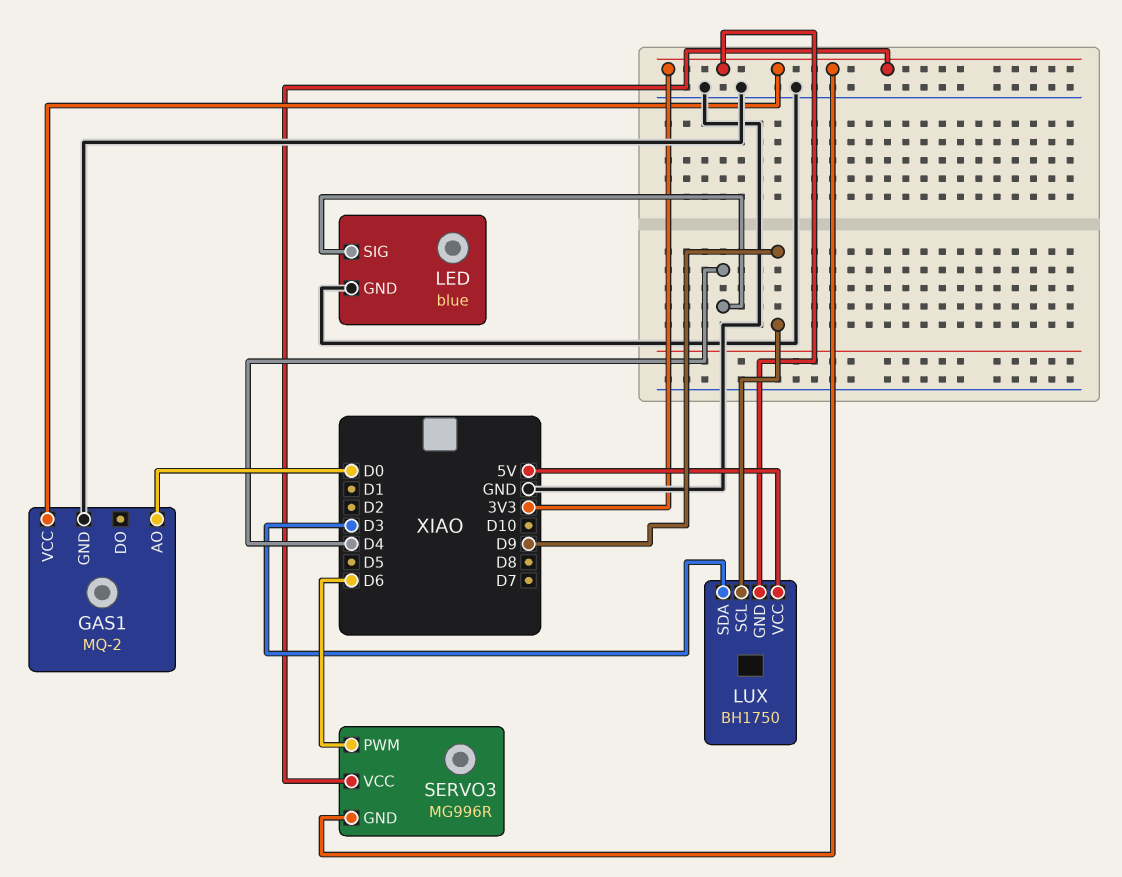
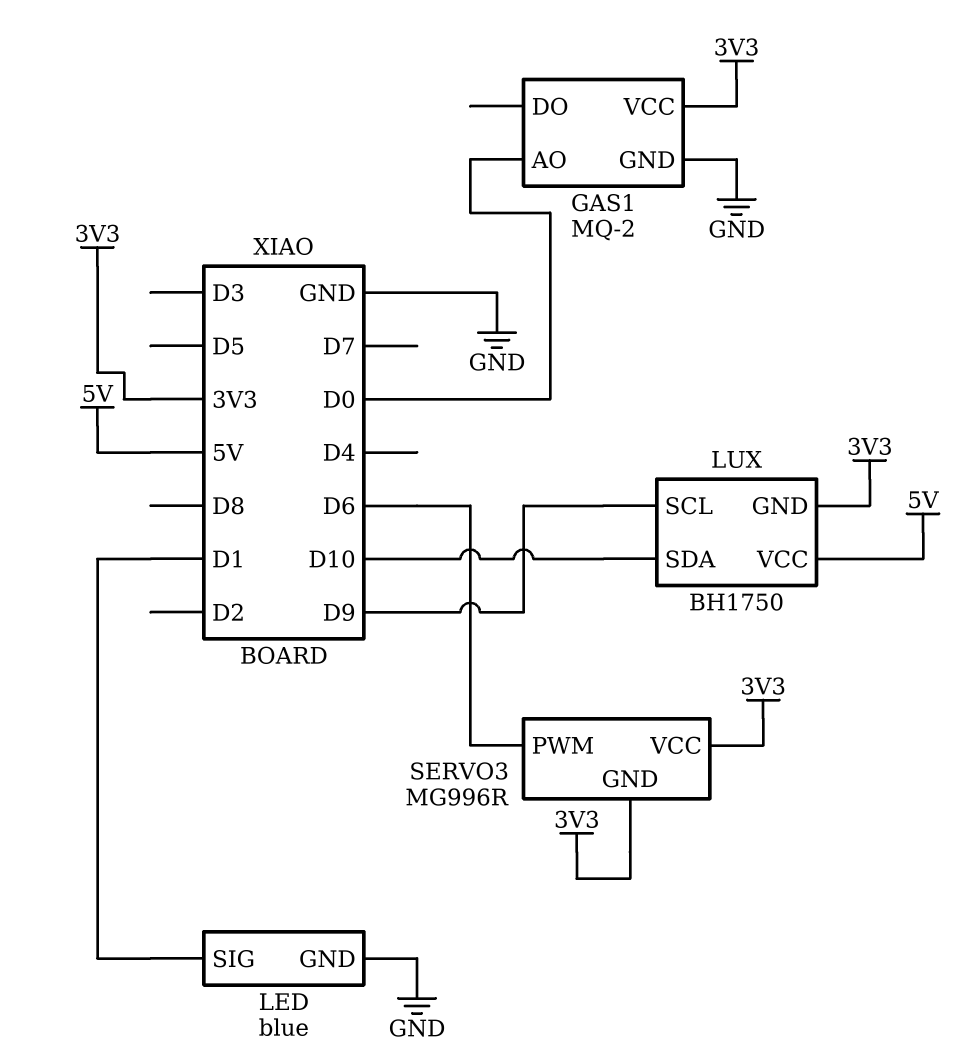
LED pin SIG: D4 -> D1
LUX pin SDA: D3 -> D10

